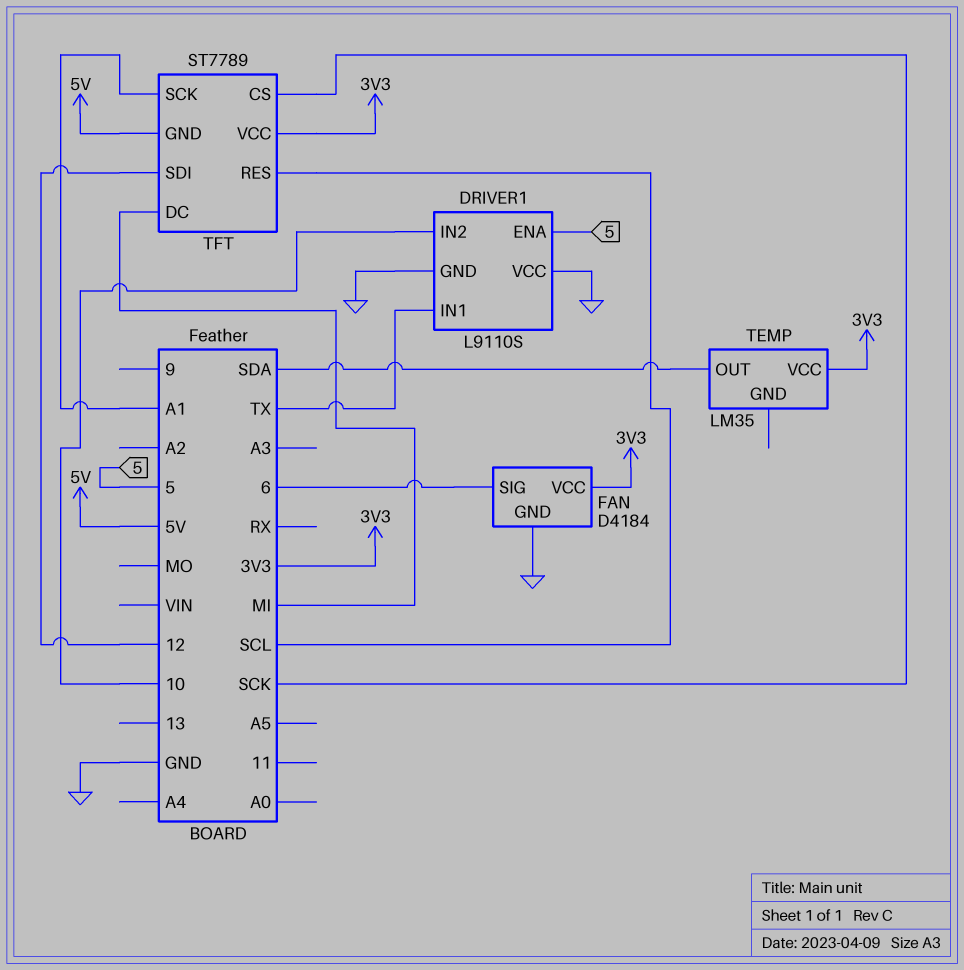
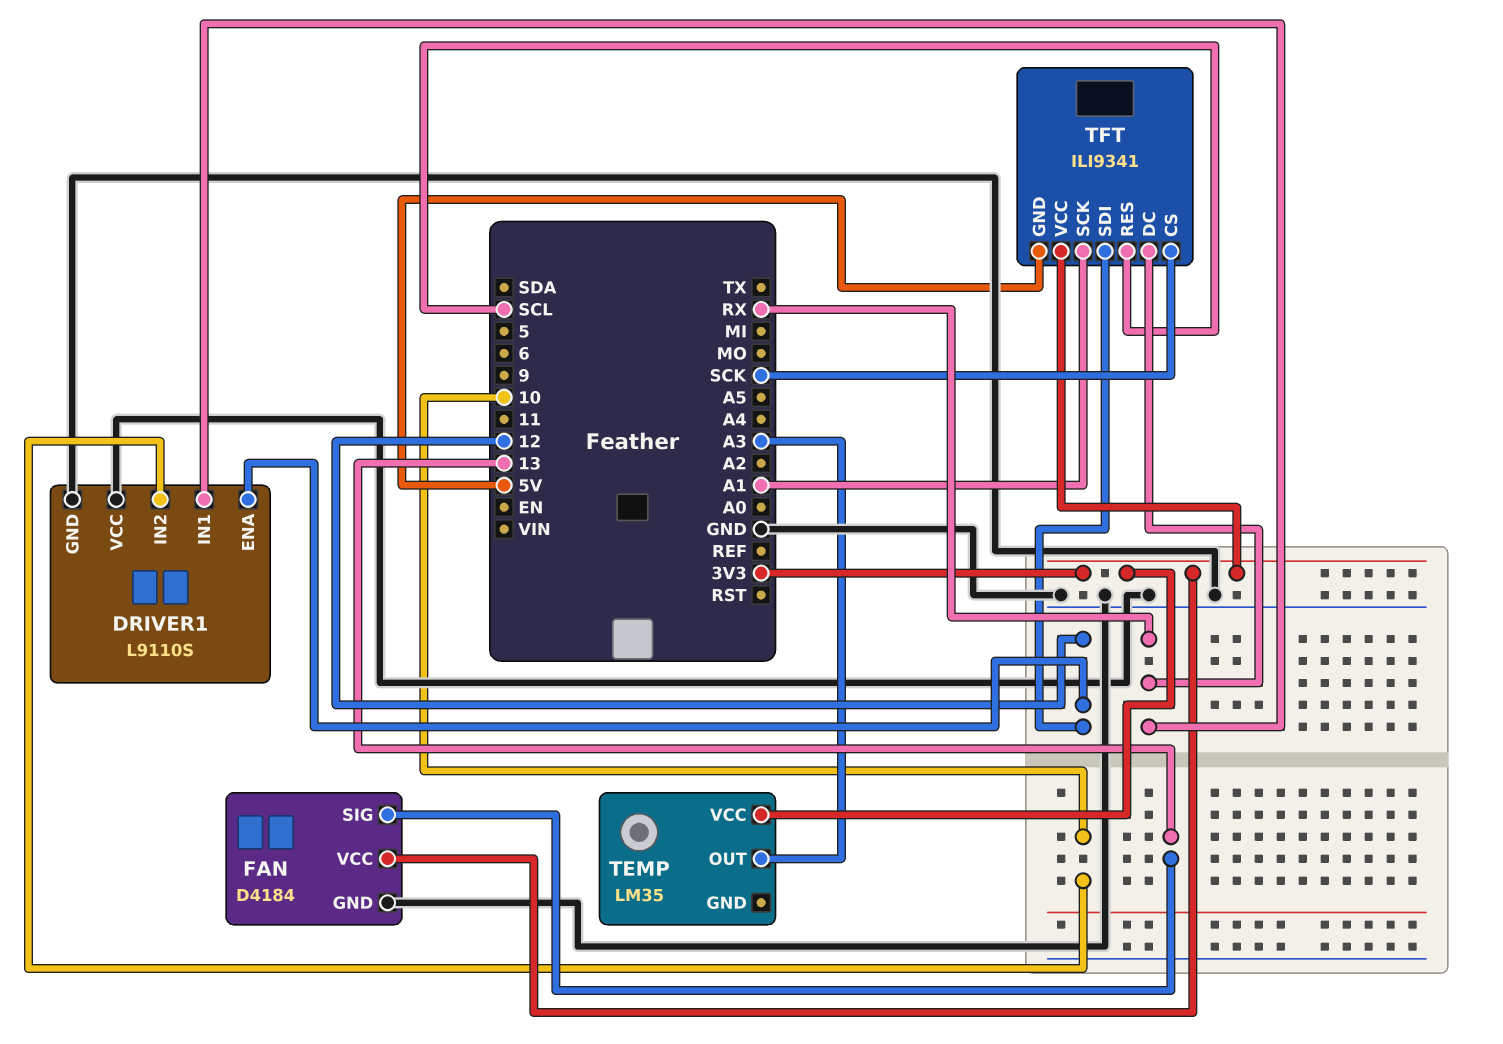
DRIVER1 pin ENA: 5 -> 12
DRIVER1 pin IN1: TX -> RX
FAN pin SIG: 6 -> 13
TEMP pin OUT: SDA -> A3
TFT: ST7789 -> ILI9341
TFT pin DC: MI -> RX

